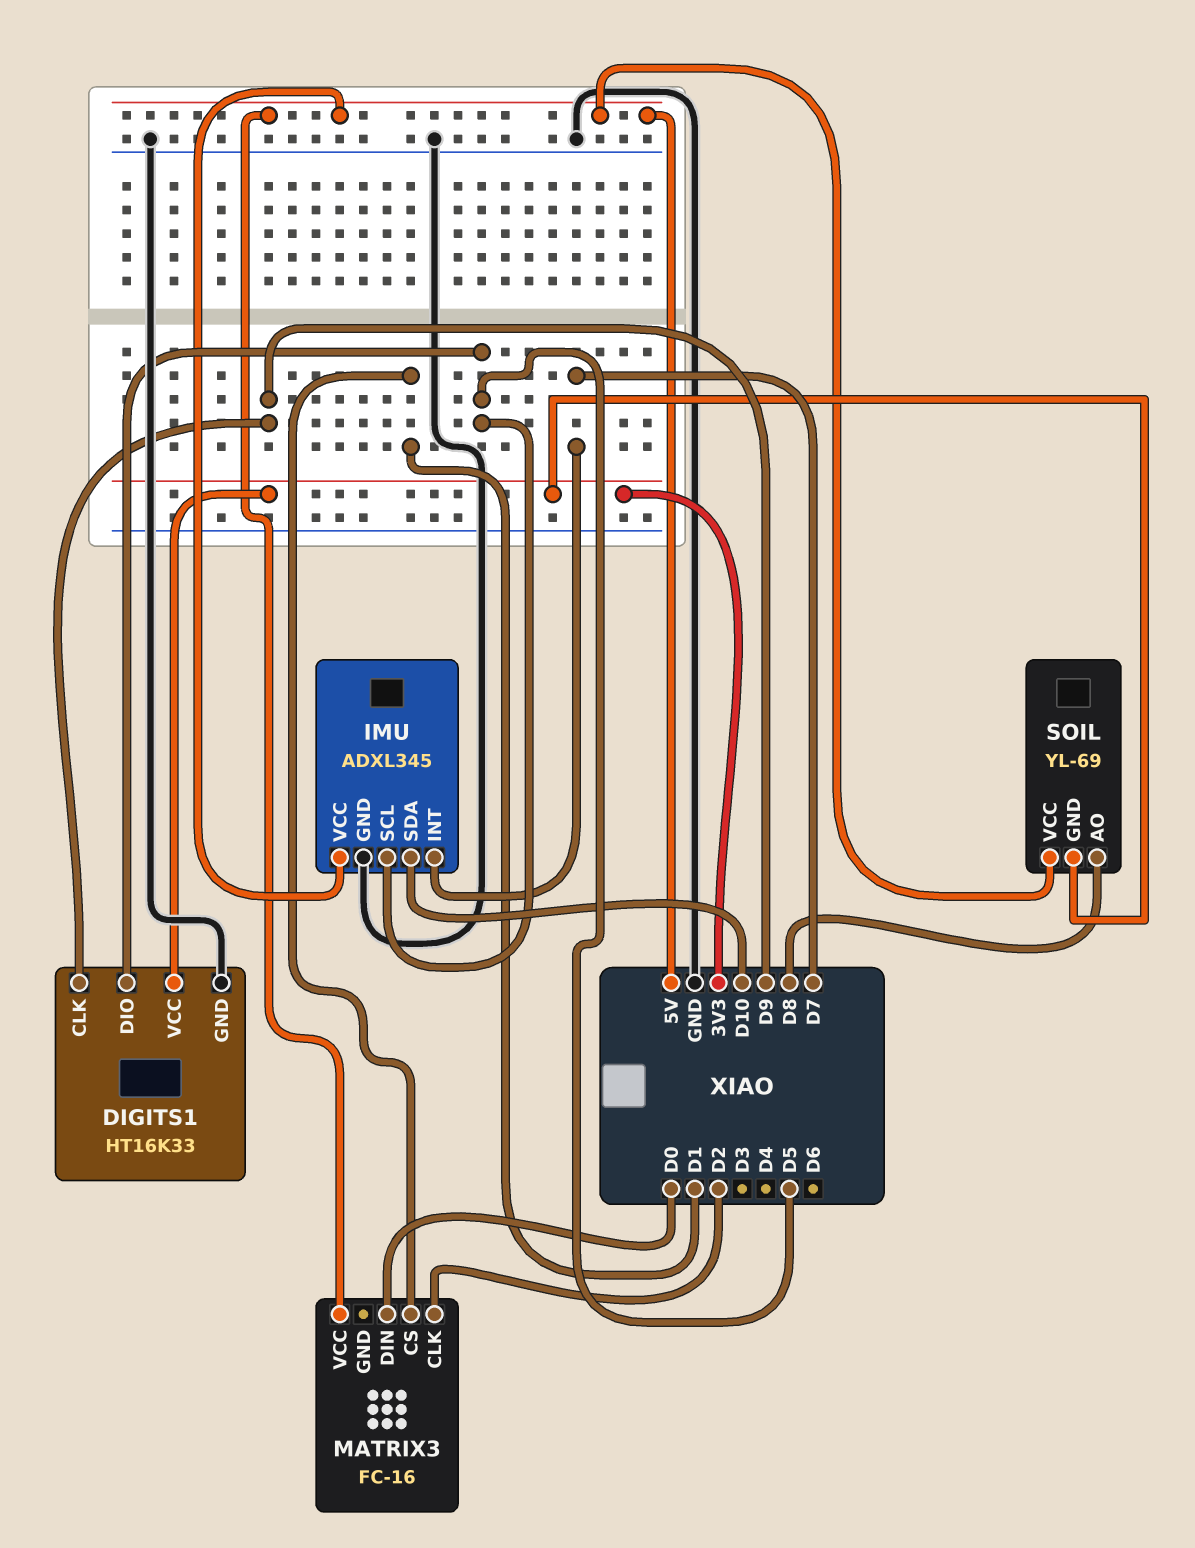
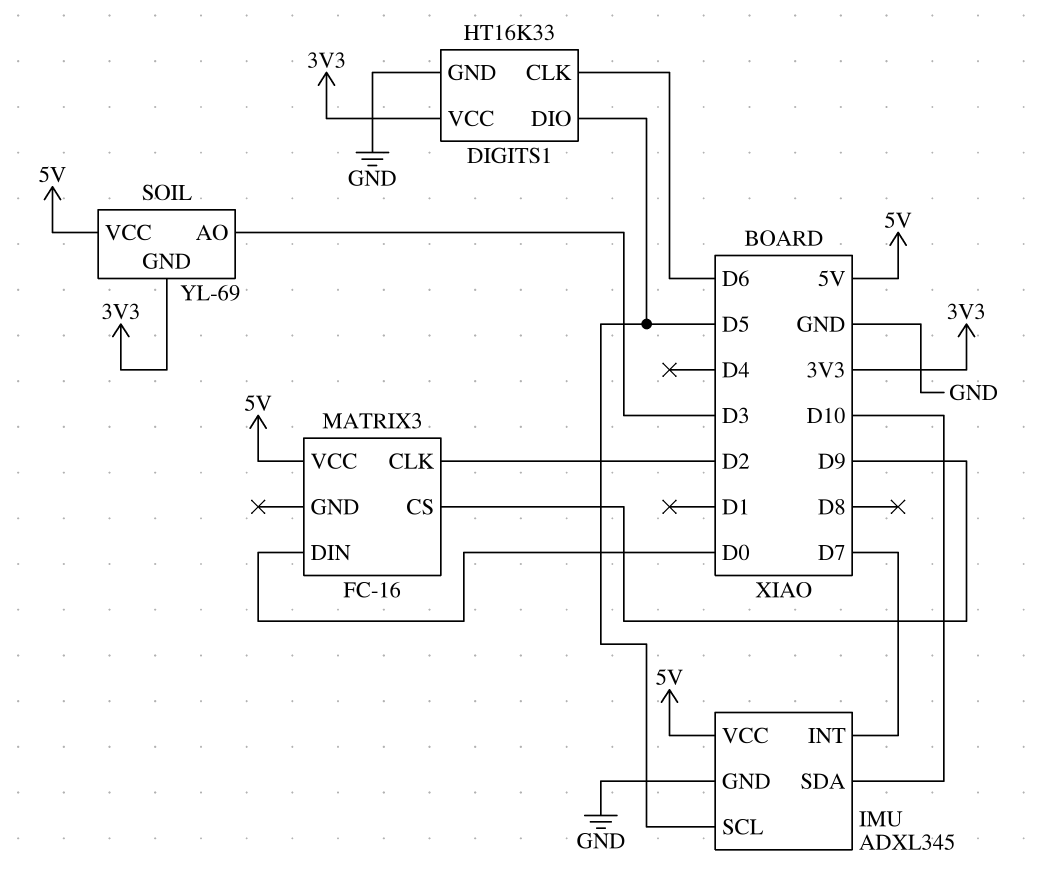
DIGITS1 pin CLK: D9 -> D6
MATRIX3 pin CS: D1 -> D9
SOIL pin AO: D8 -> D3

